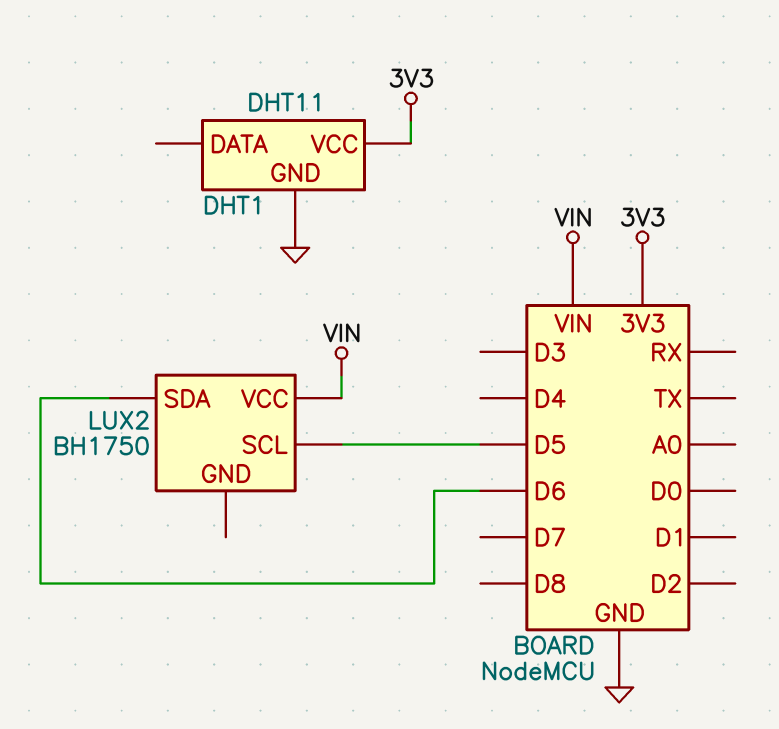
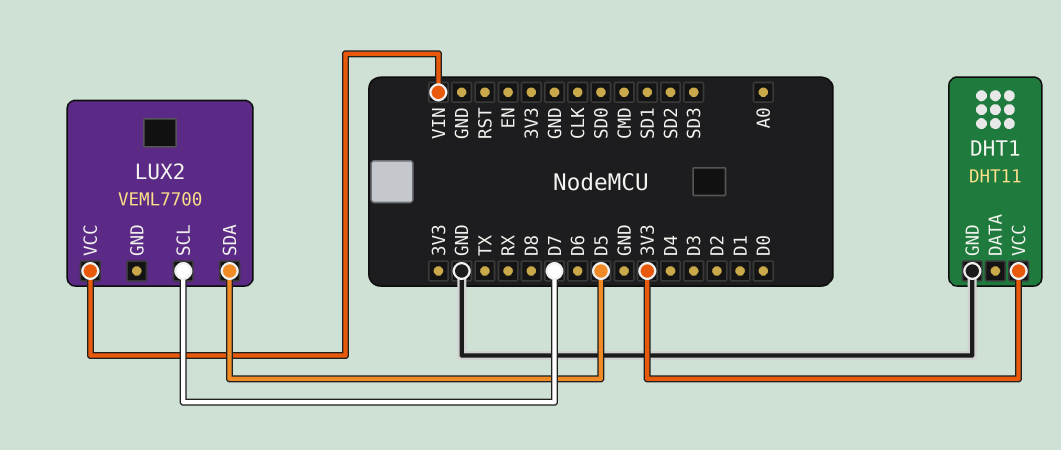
LUX2: BH1750 -> VEML7700
LUX2 pin SCL: D5 -> D7
LUX2 pin SDA: D6 -> D5

